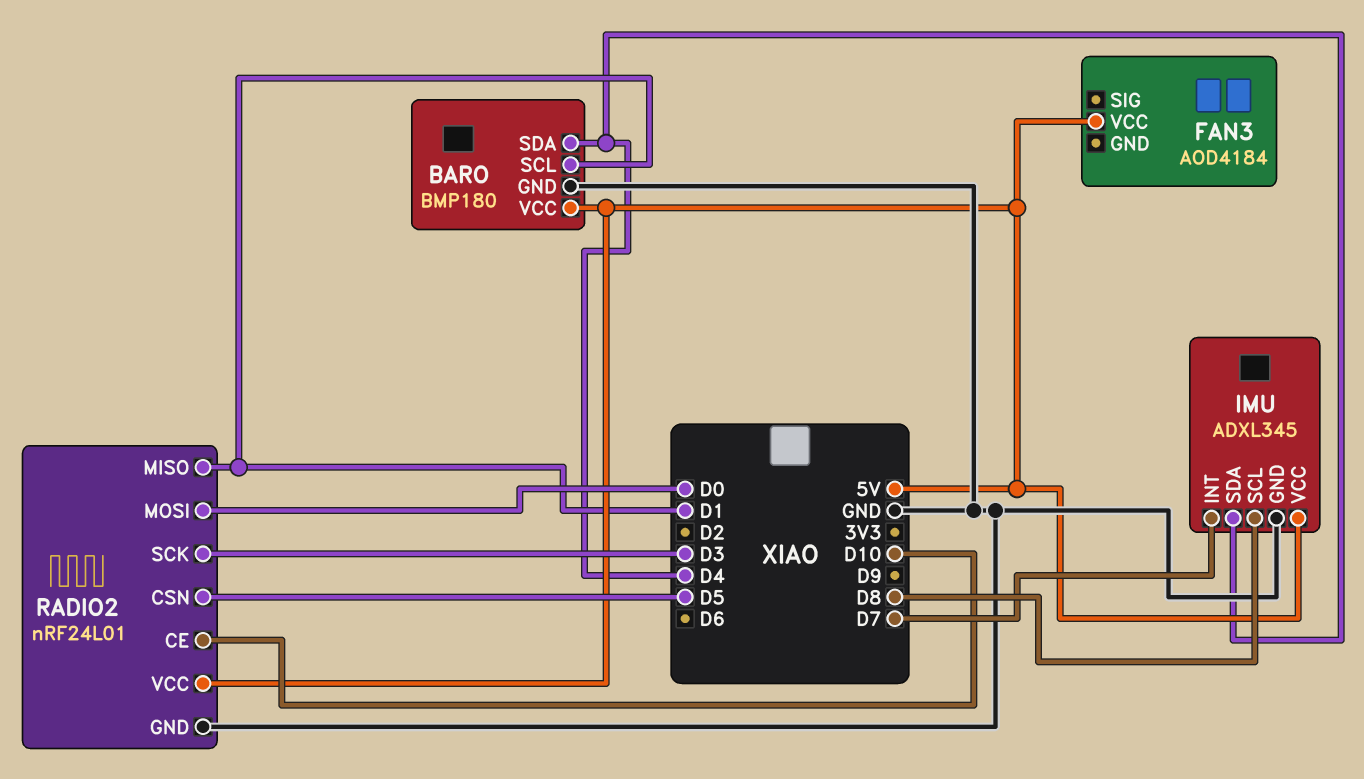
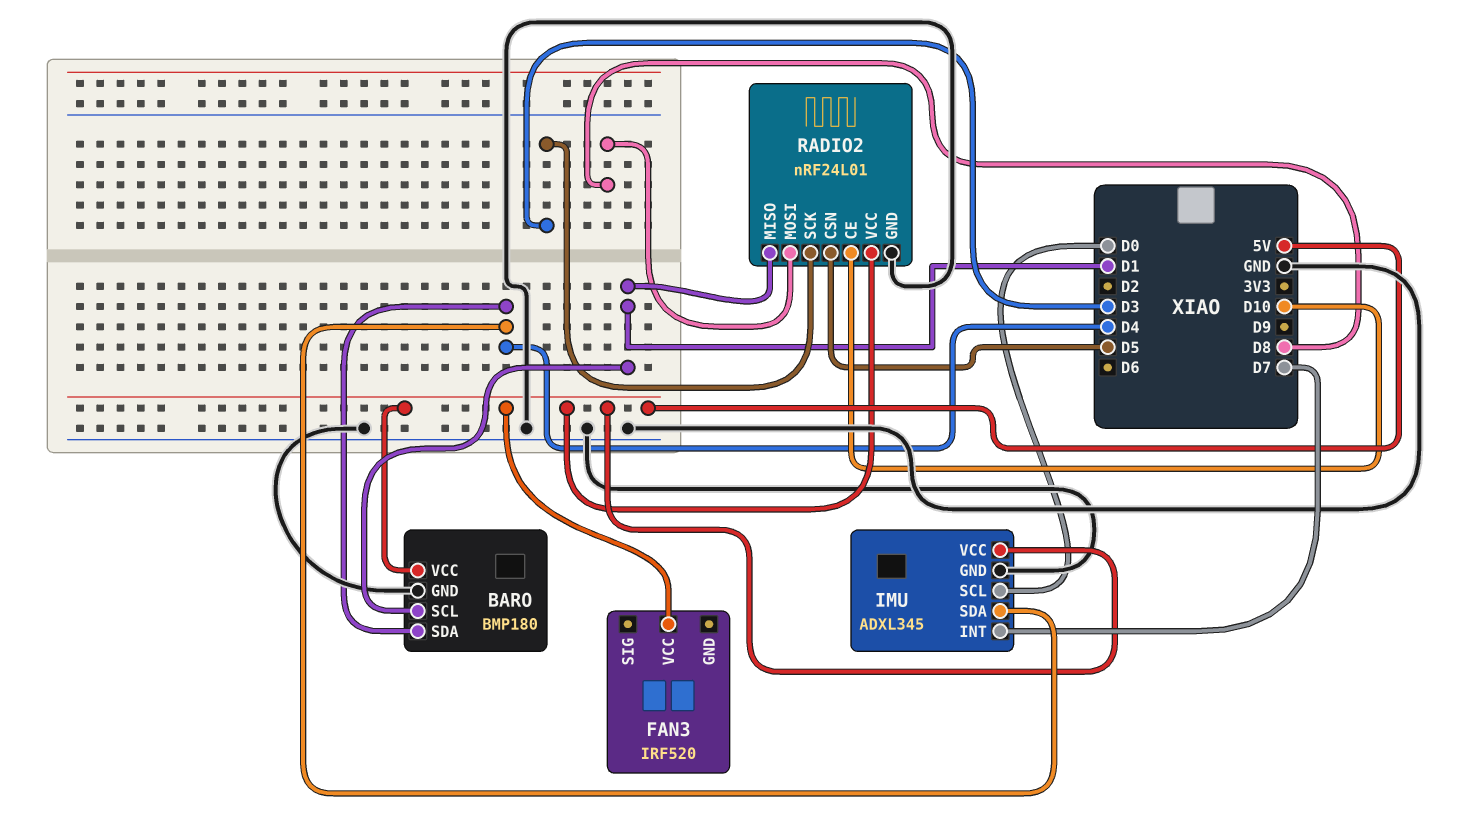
FAN3: AOD4184 -> IRF520
IMU pin SCL: D8 -> D0
RADIO2 pin MOSI: D0 -> D8

